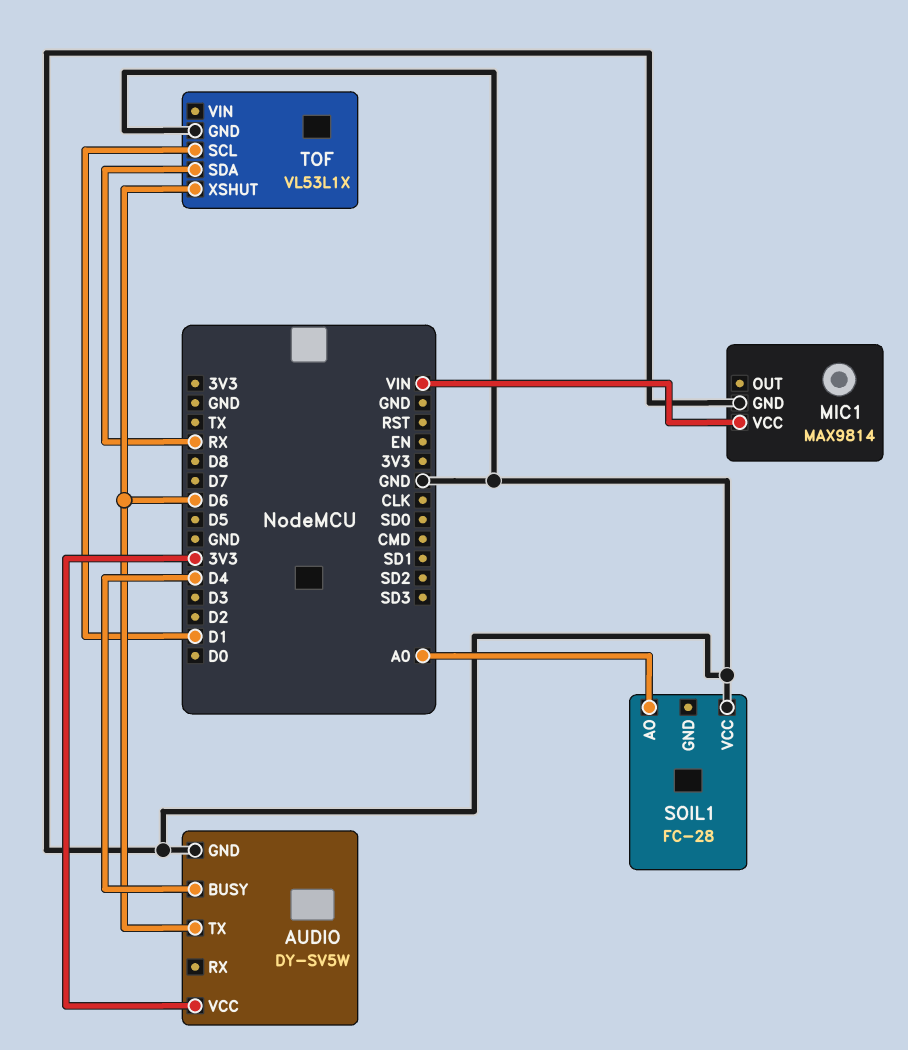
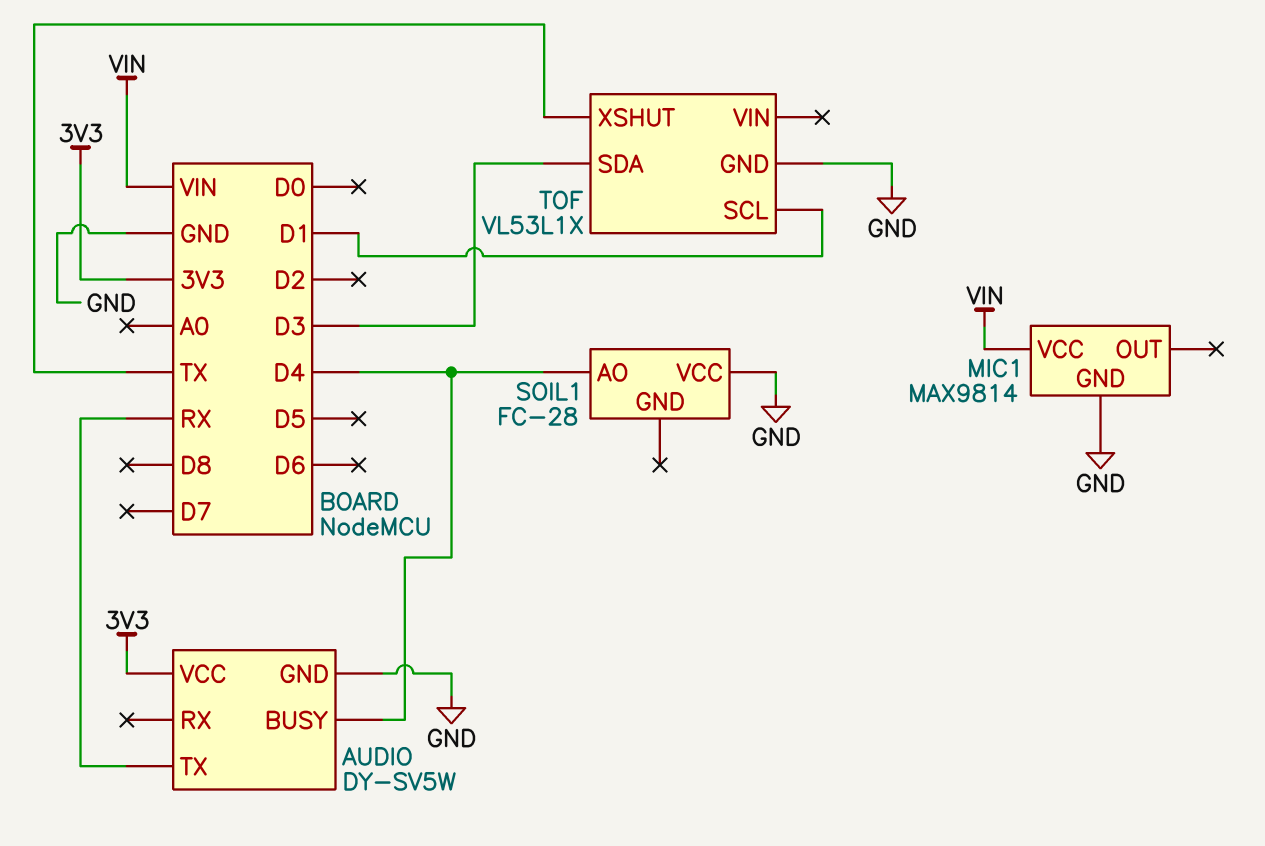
AUDIO pin TX: D6 -> RX
SOIL1 pin AO: A0 -> D4
TOF pin SDA: RX -> D3
TOF pin XSHUT: D6 -> TX

